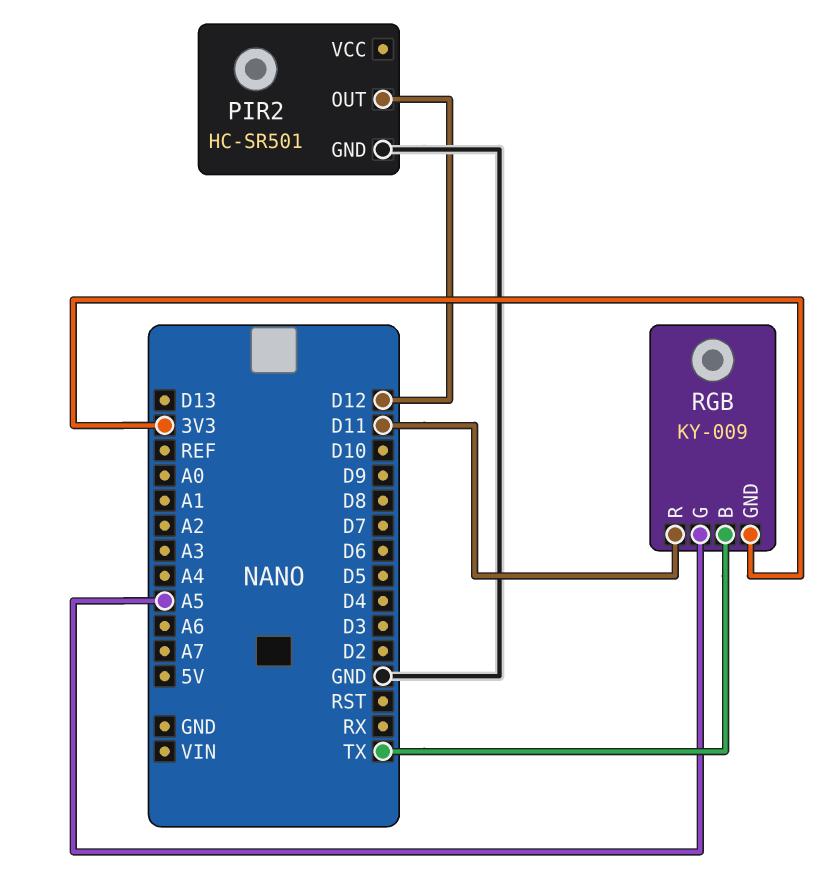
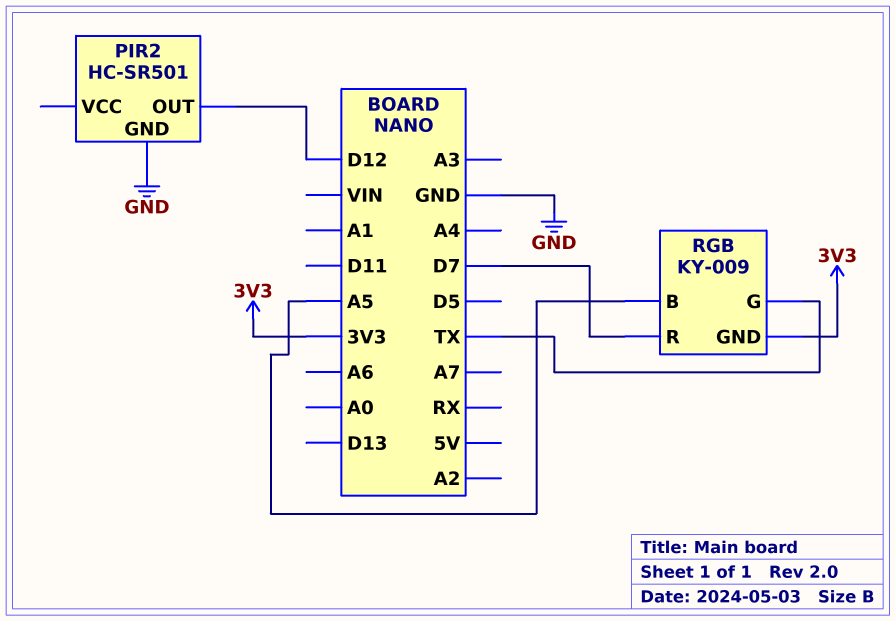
RGB pin B: TX -> A5
RGB pin G: A5 -> TX
RGB pin R: D11 -> D7

